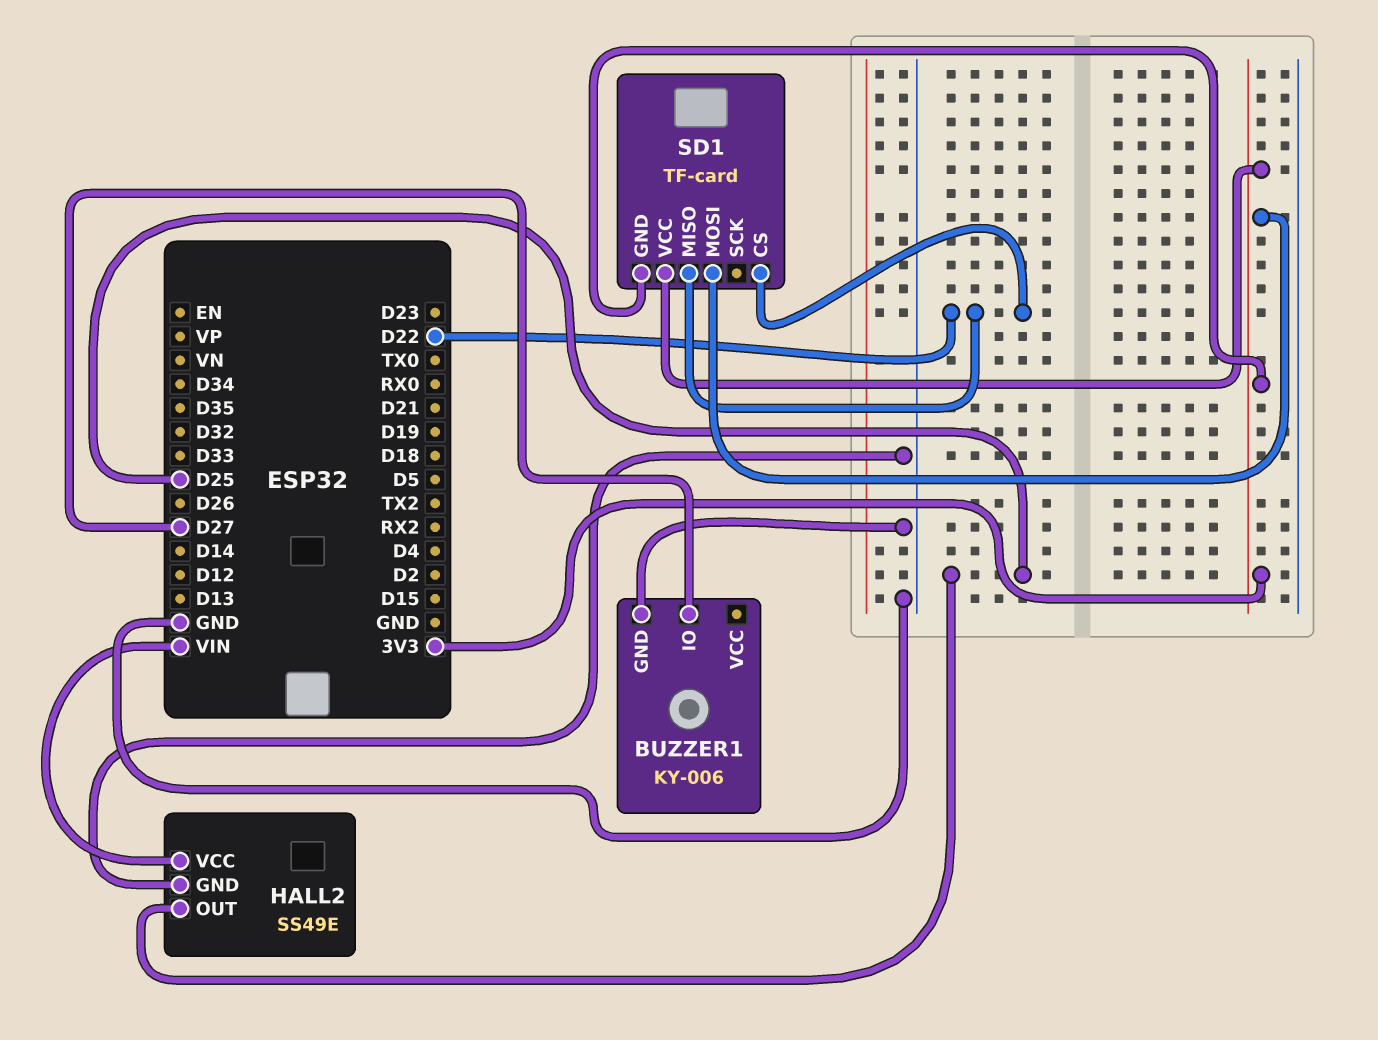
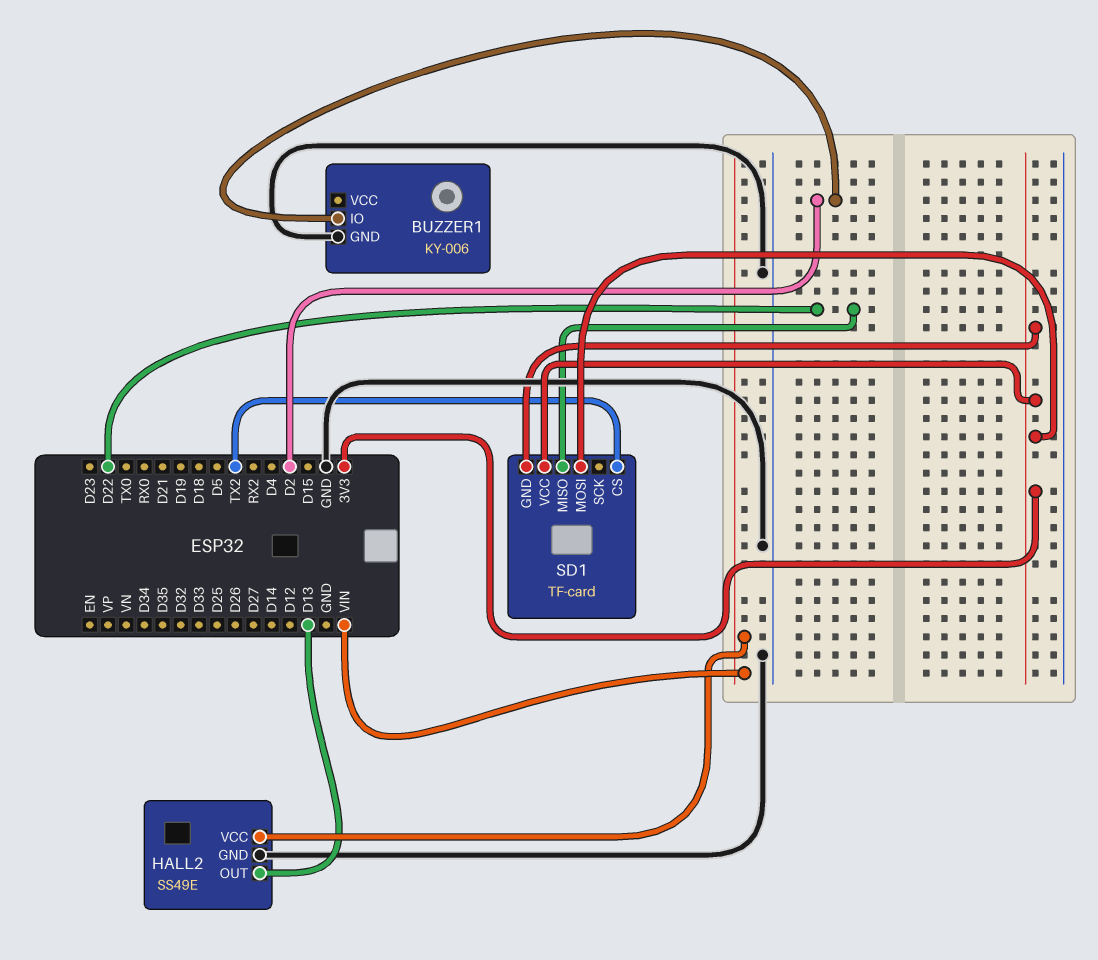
BUZZER1 pin IO: D27 -> D2
HALL2 pin OUT: D25 -> D13
SD1 pin CS: D22 -> TX2

